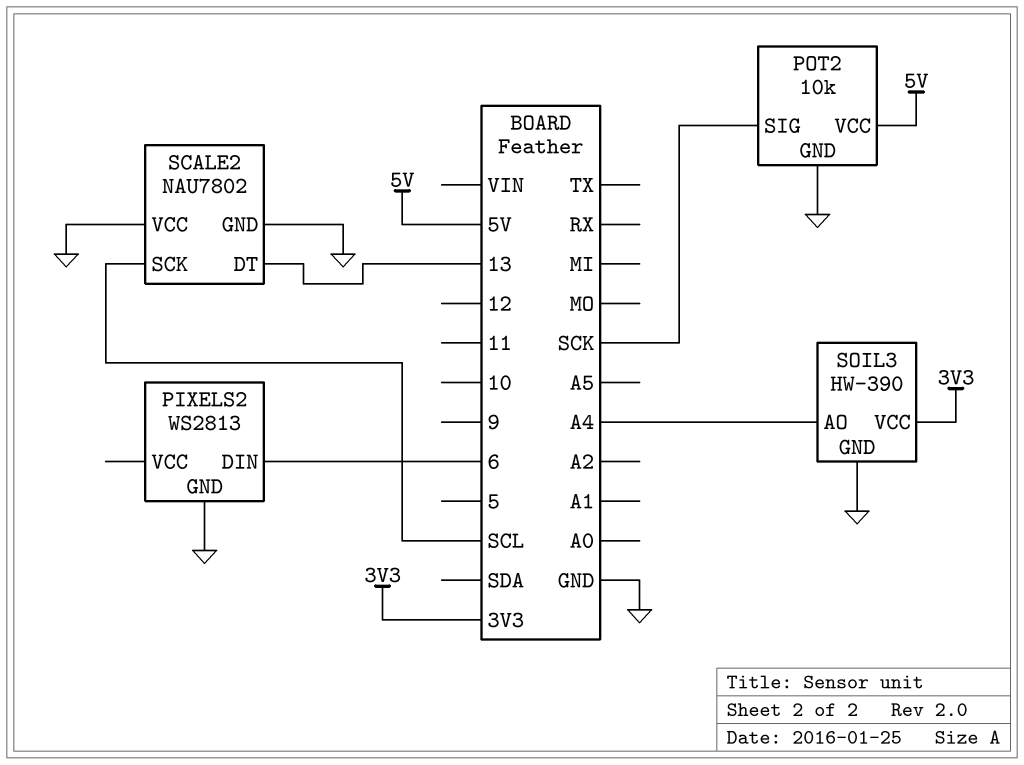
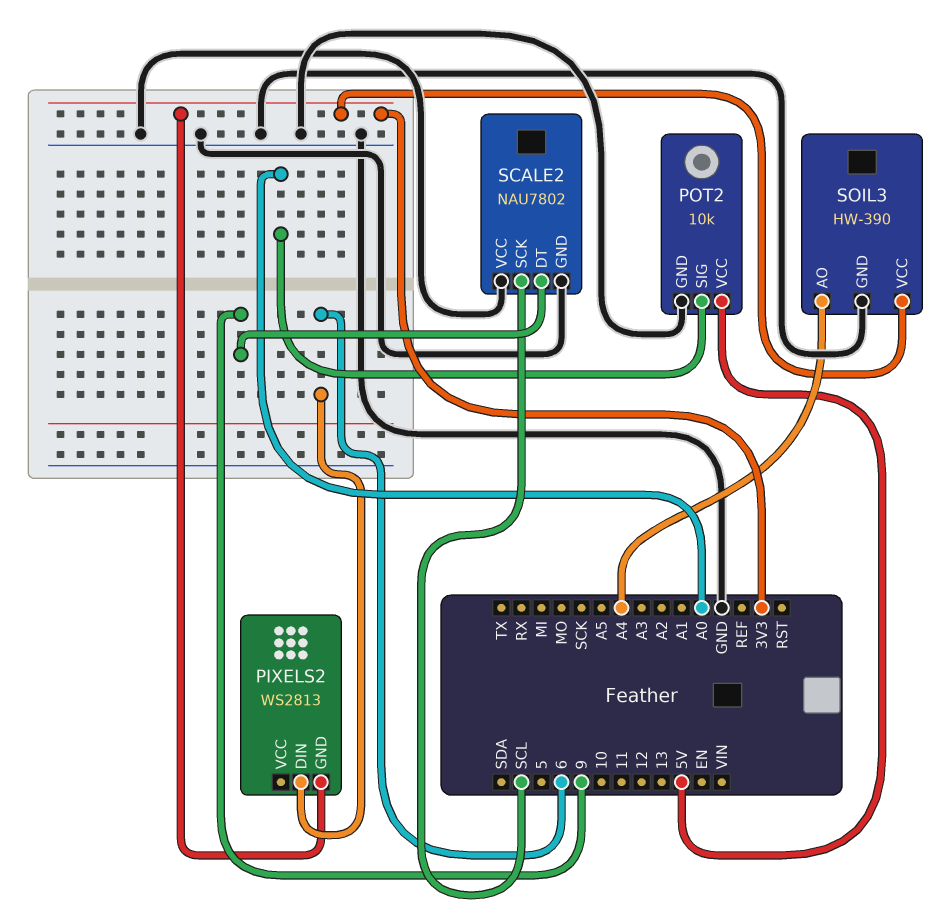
PIXELS2 pin GND: GND -> 3V3
POT2 pin SIG: SCK -> A0
SCALE2 pin DT: 13 -> 9

